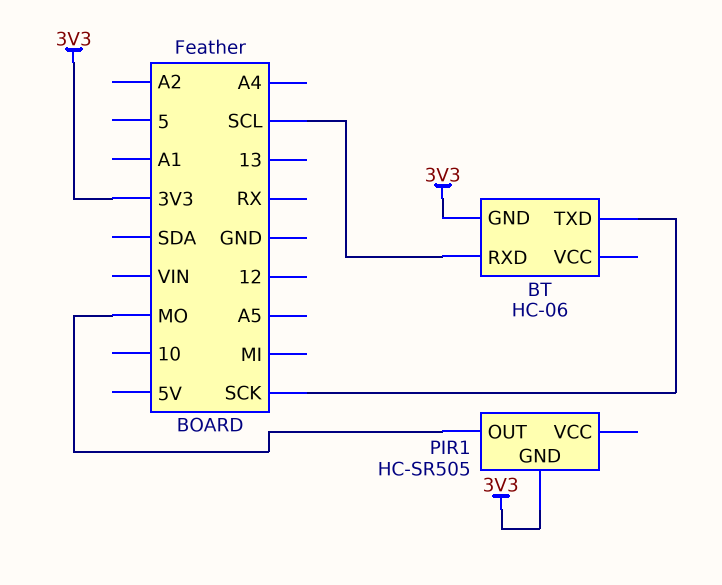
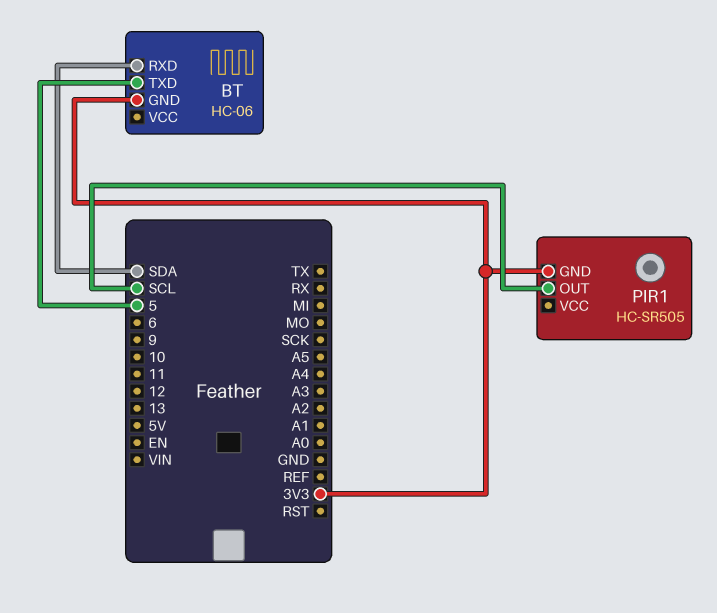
BT pin RXD: SCL -> SDA
BT pin TXD: SCK -> 5
PIR1 pin OUT: MO -> SCL

